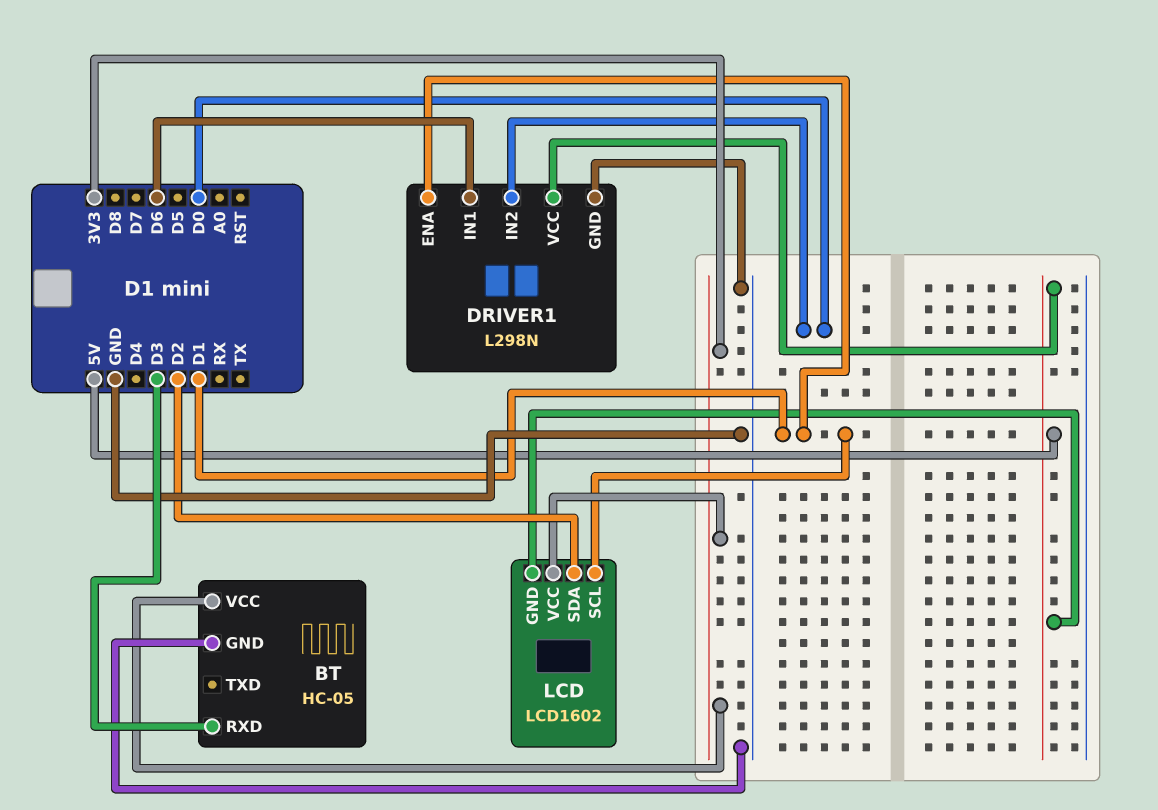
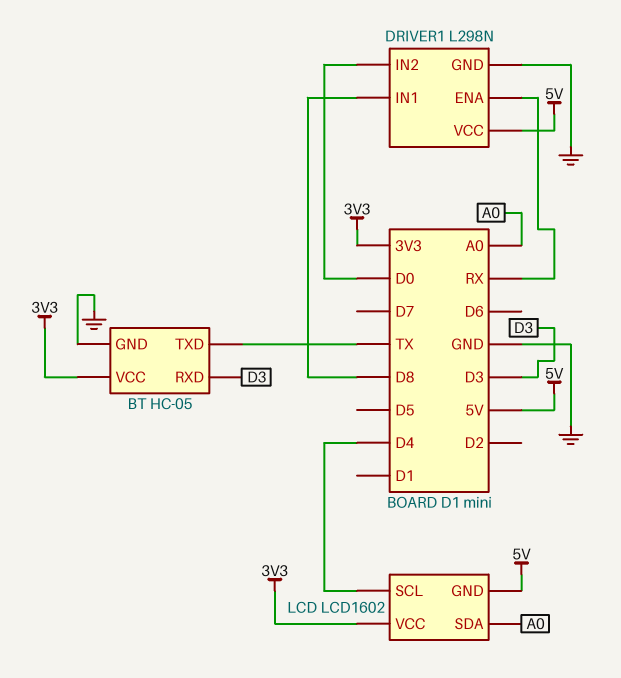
BT pin TXD: none -> TX
DRIVER1 pin ENA: D1 -> RX
DRIVER1 pin IN1: D6 -> D8
LCD pin SCL: D1 -> D4
LCD pin SDA: D2 -> A0

